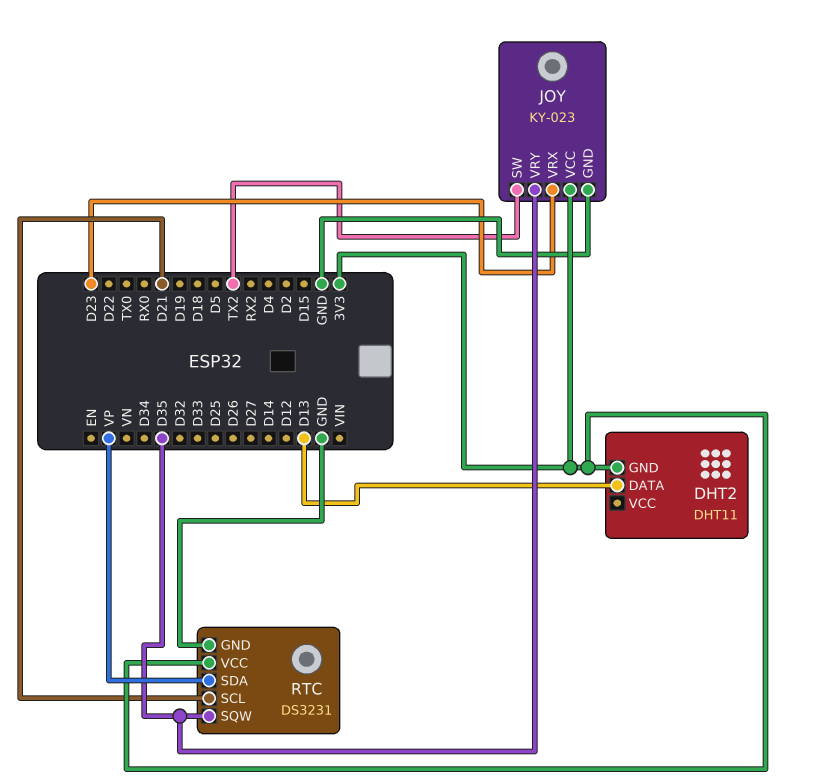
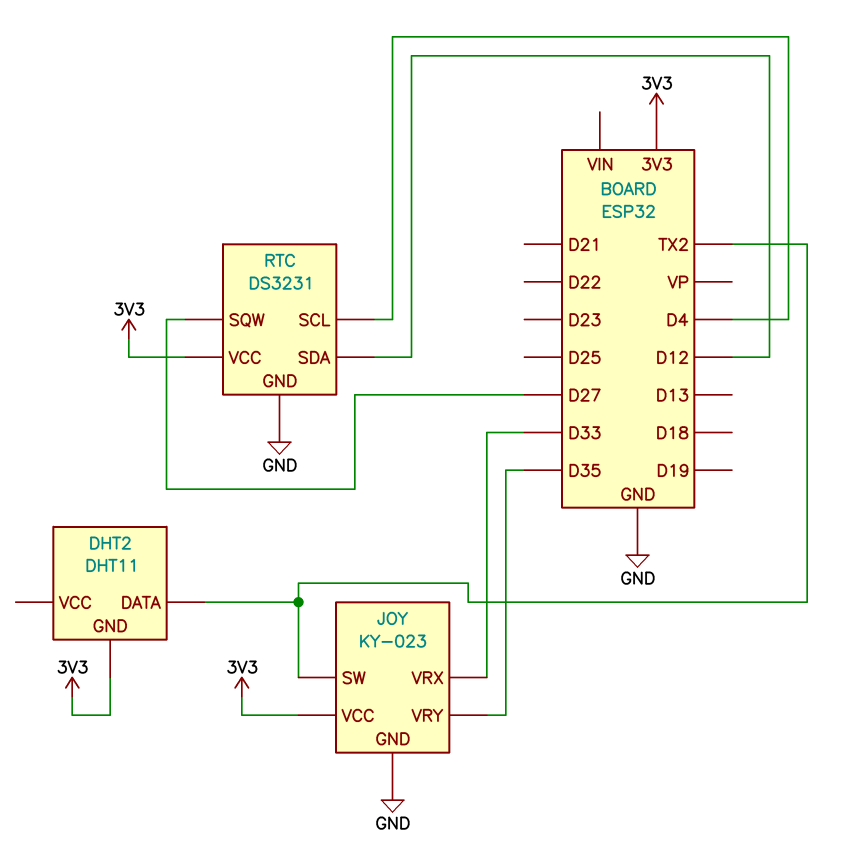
DHT2 pin DATA: D13 -> TX2
JOY pin VRX: D23 -> D33
RTC pin SCL: D21 -> D4
RTC pin SDA: VP -> D12
RTC pin SQW: D35 -> D27

